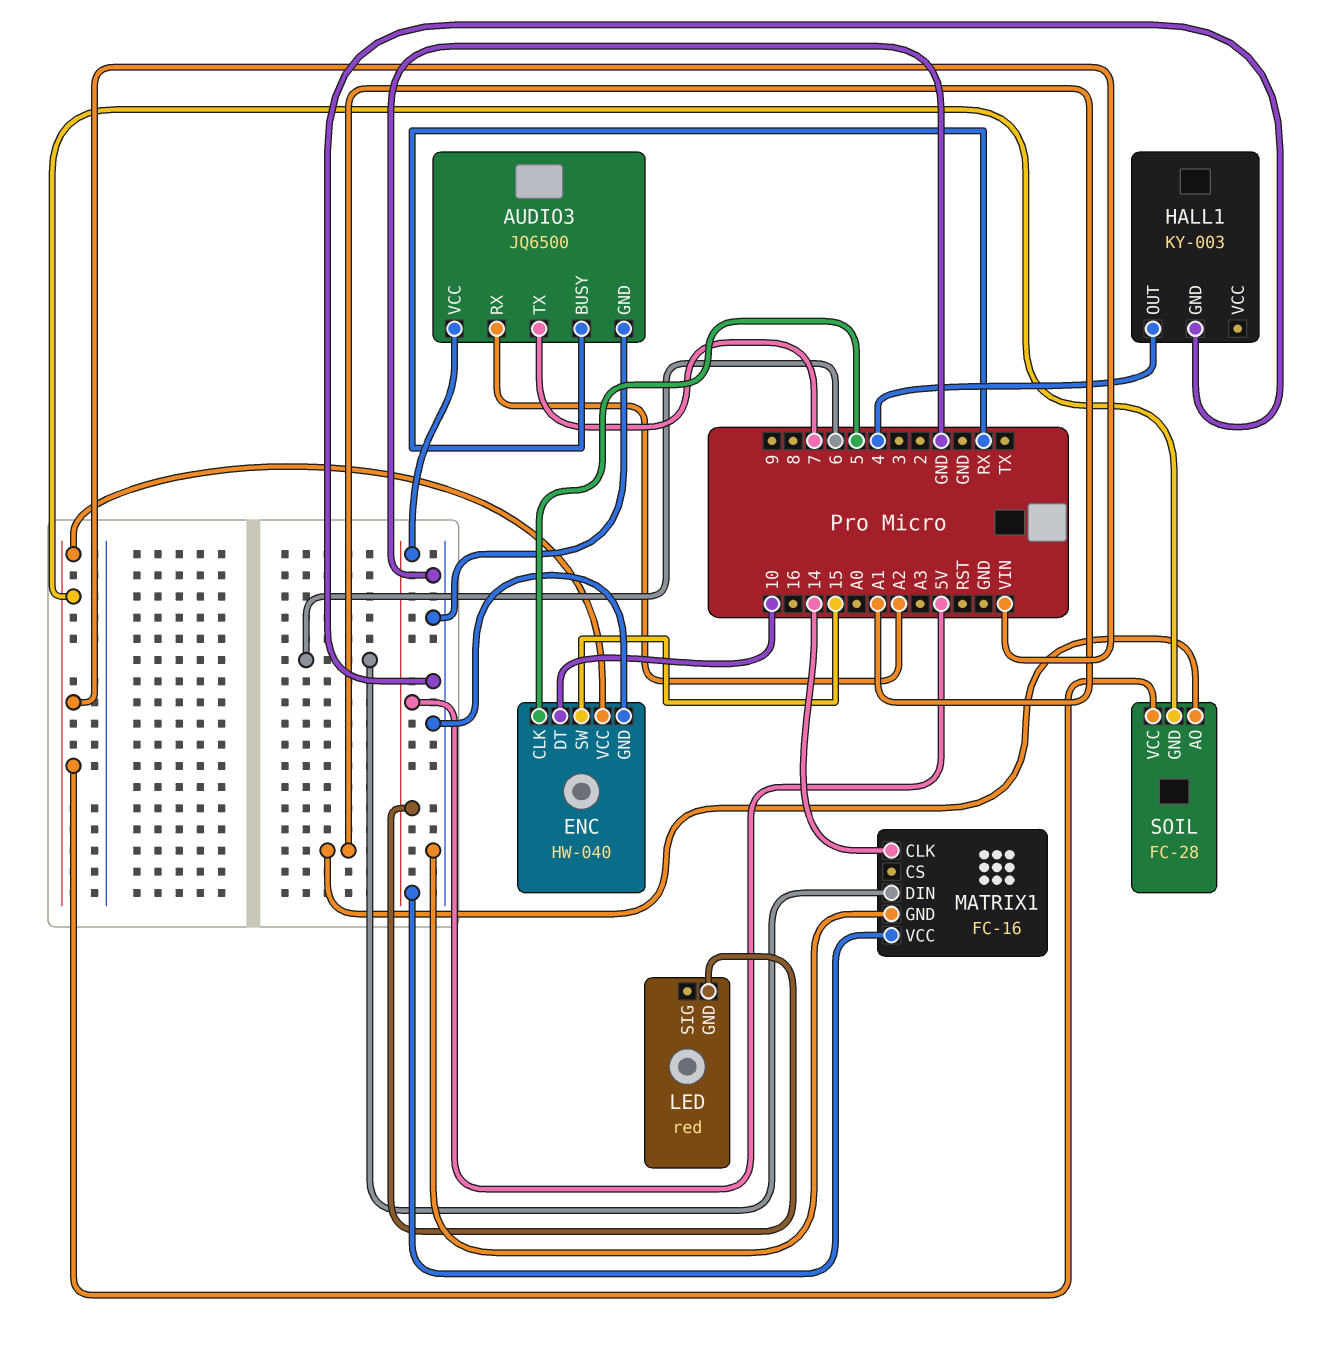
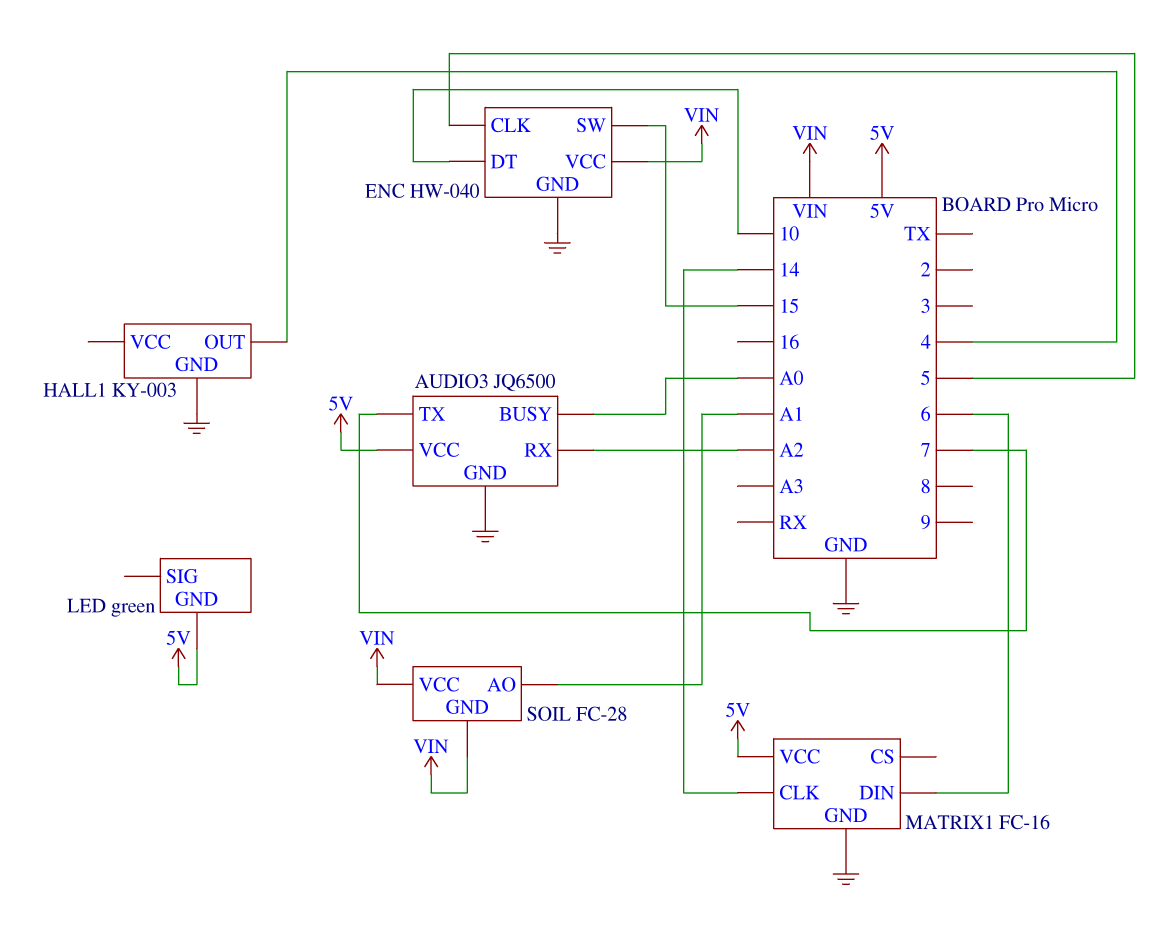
AUDIO3 pin BUSY: RX -> A0
LED: red -> green

